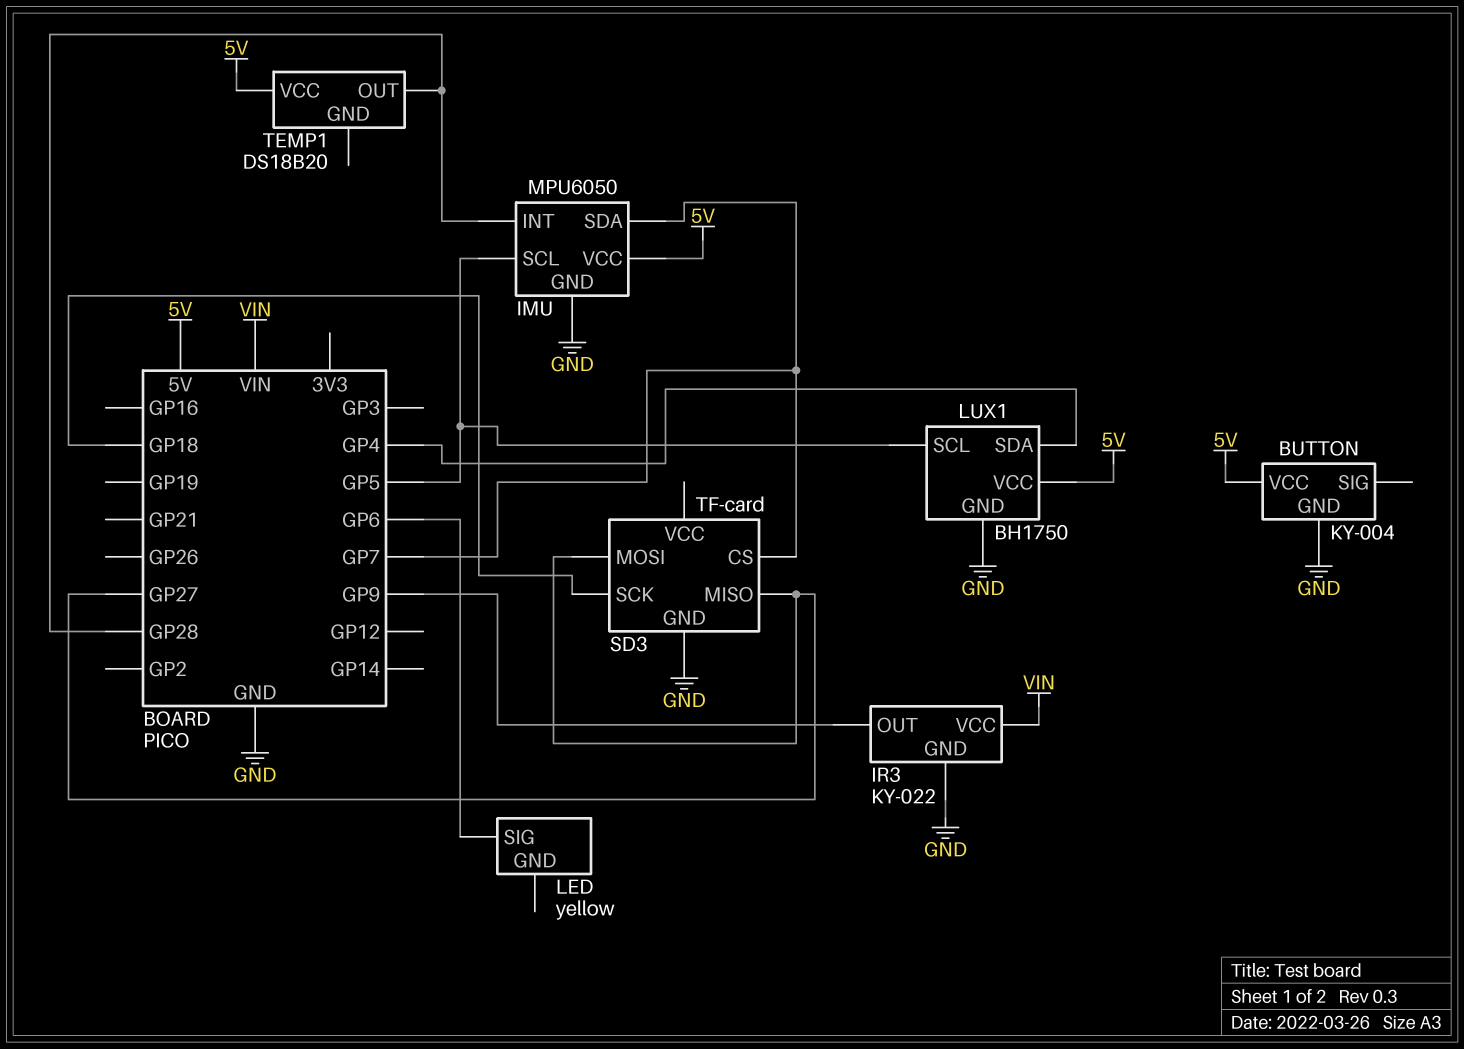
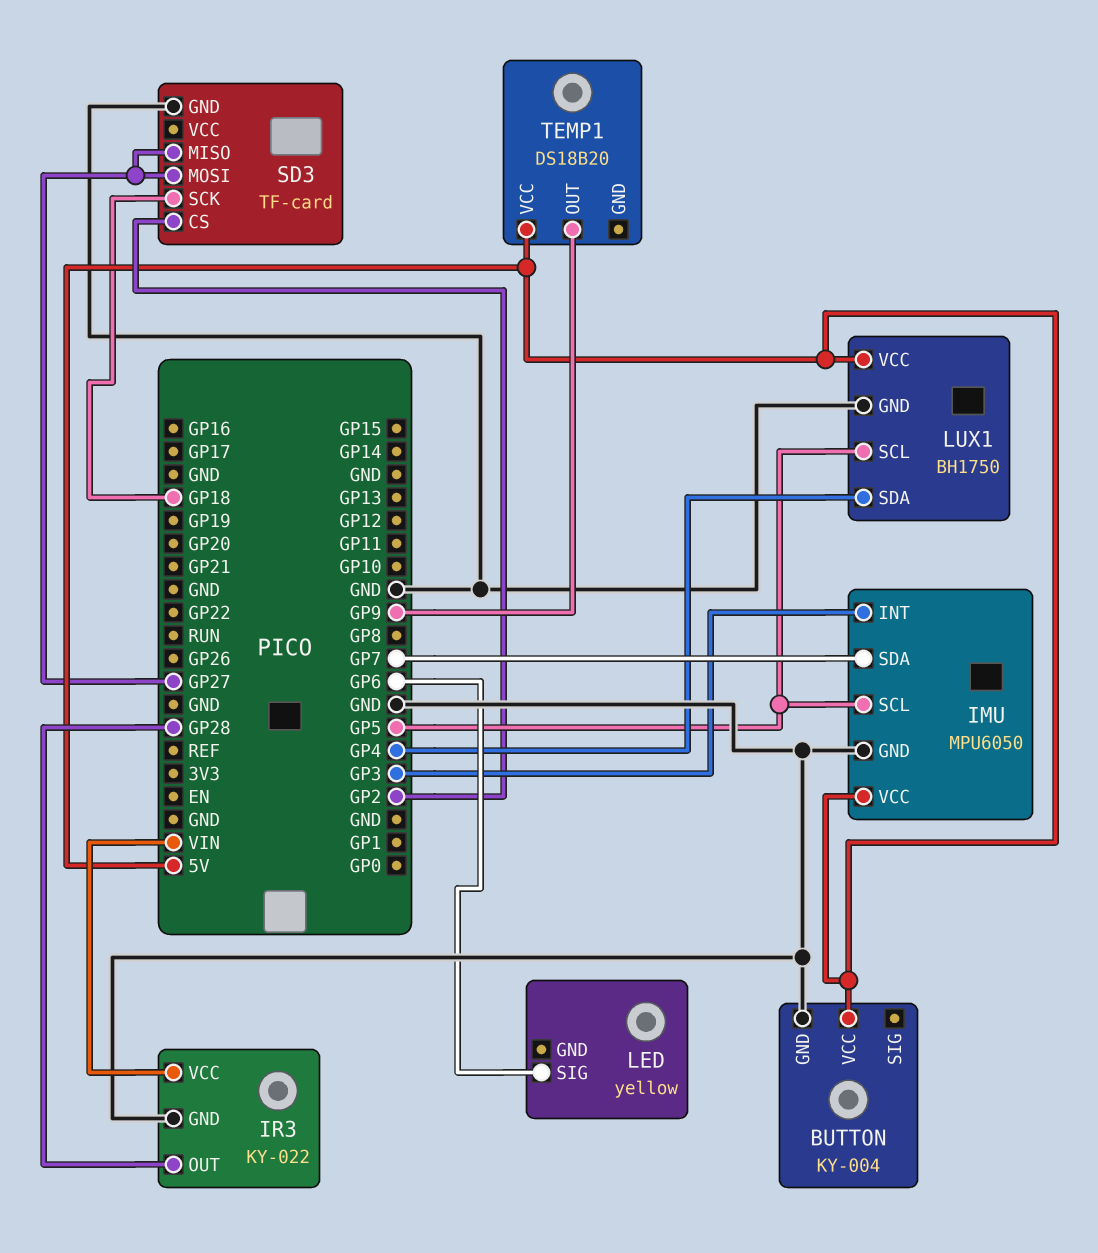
IMU pin INT: GP28 -> GP3
IR3 pin OUT: GP9 -> GP28
SD3 pin CS: GP7 -> GP2
TEMP1 pin OUT: GP28 -> GP9

